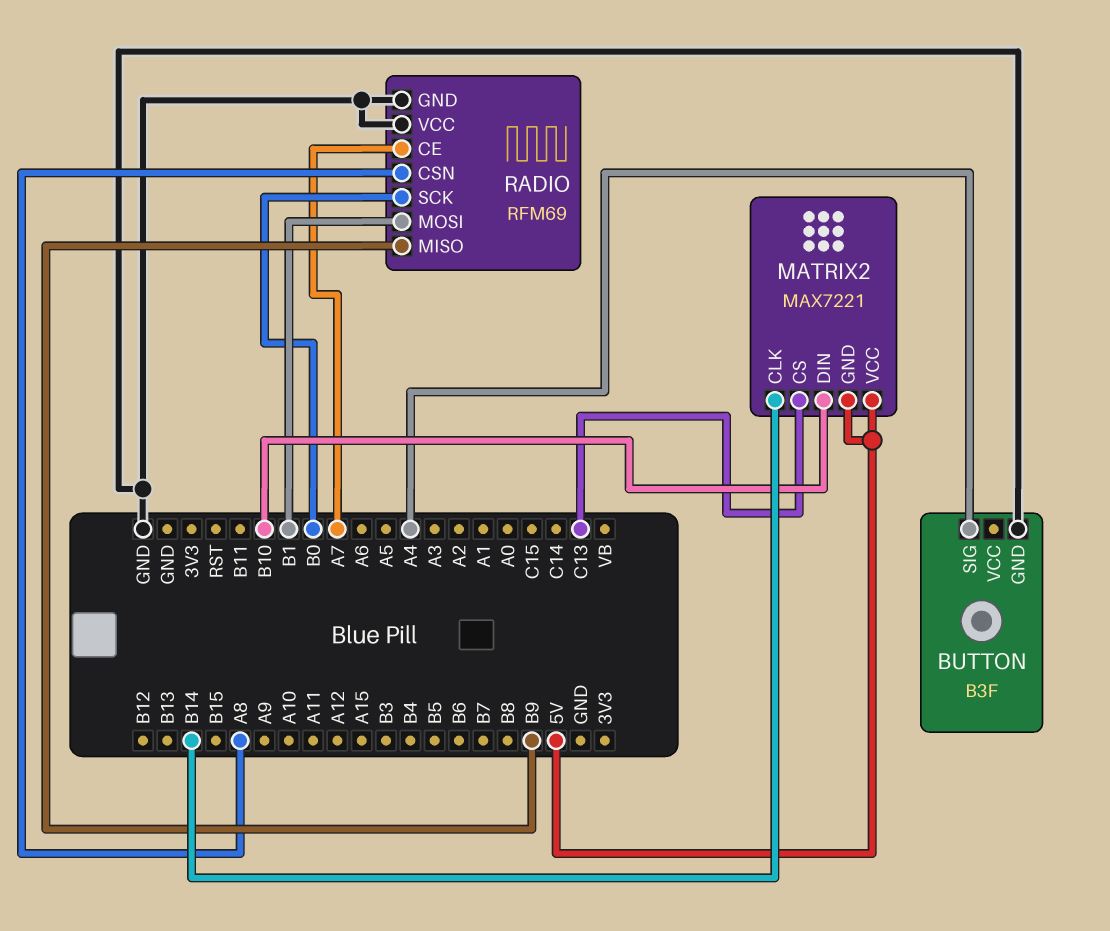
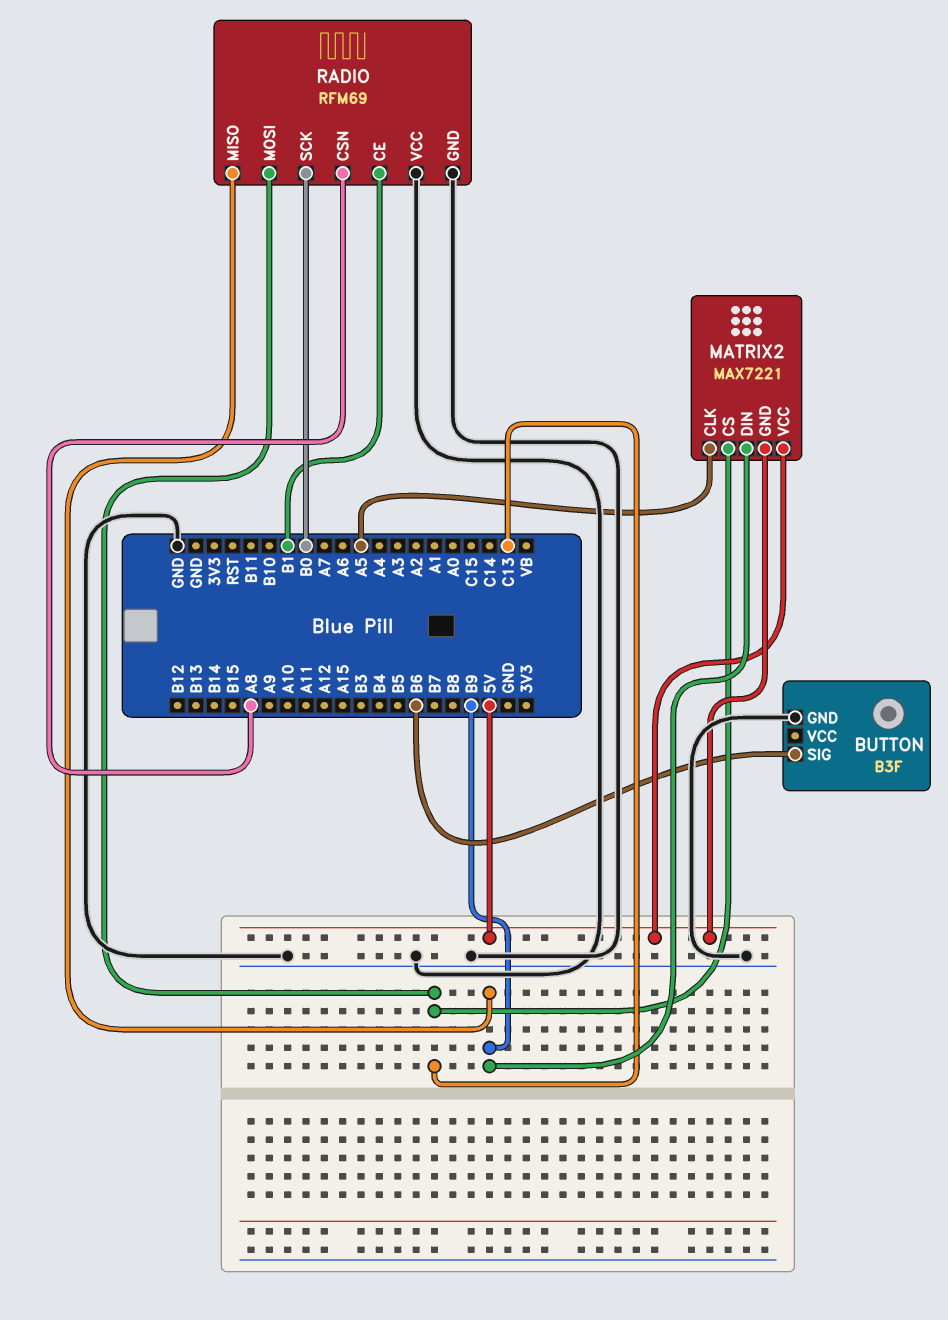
BUTTON pin SIG: A4 -> B6
MATRIX2 pin CLK: B14 -> A5
MATRIX2 pin DIN: B10 -> B9
RADIO pin CE: A7 -> B1
RADIO pin MOSI: B1 -> C13

